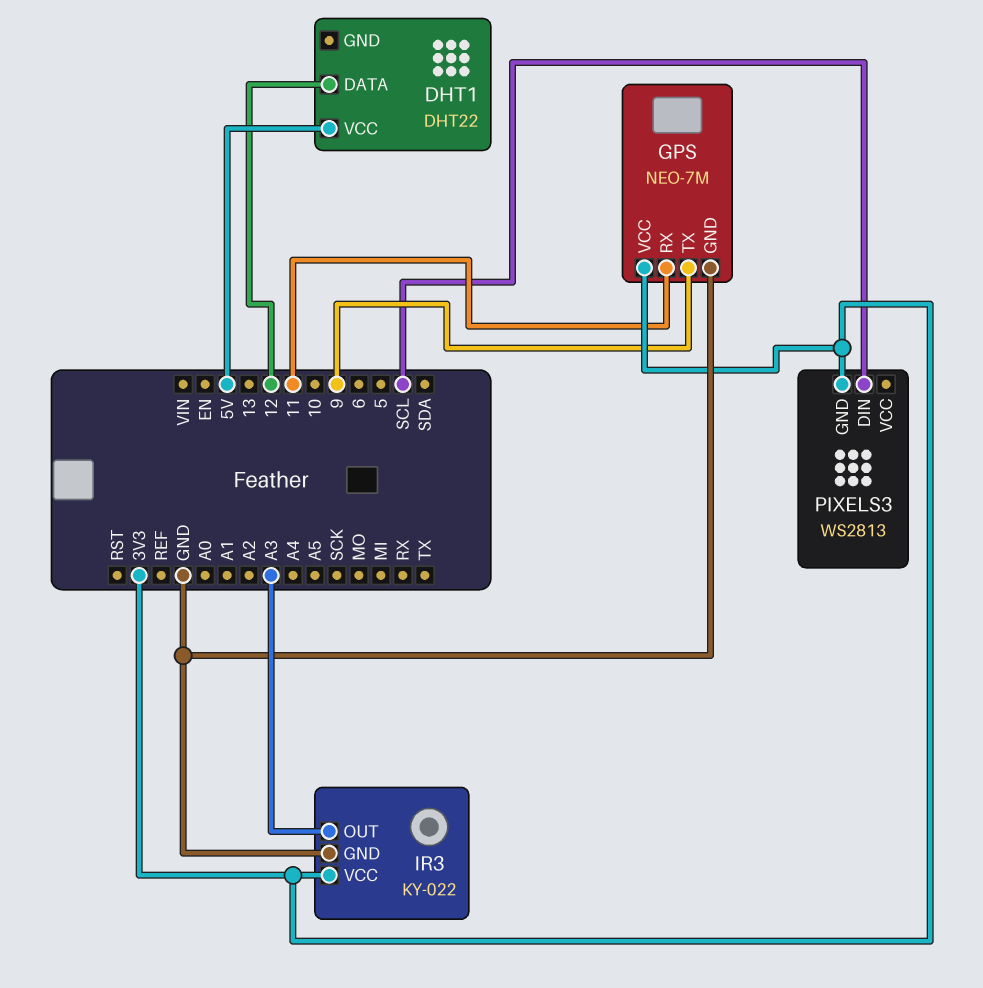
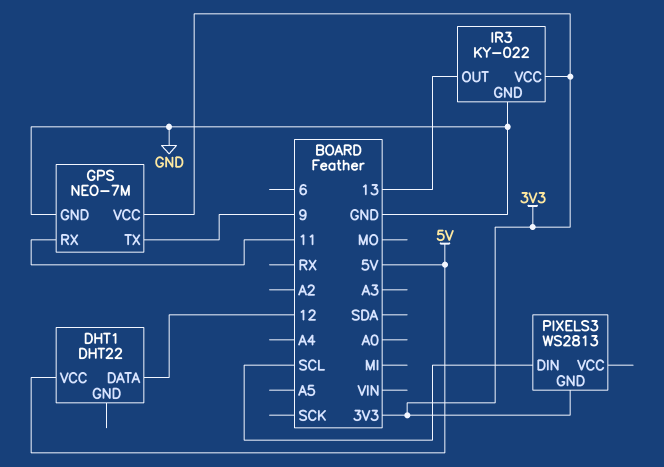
IR3 pin OUT: A3 -> 13

